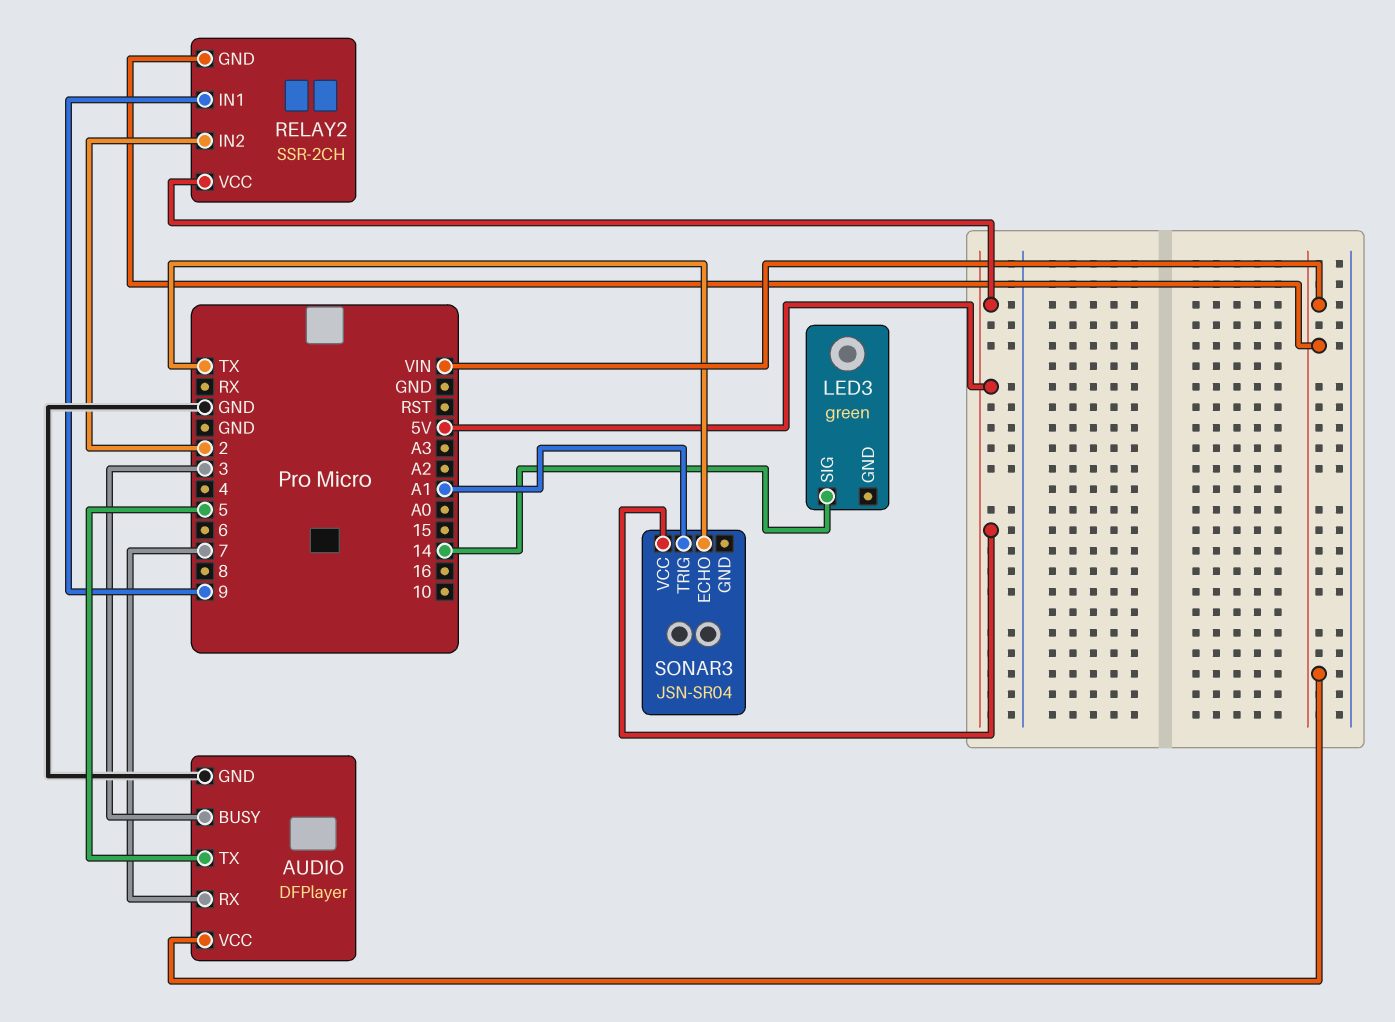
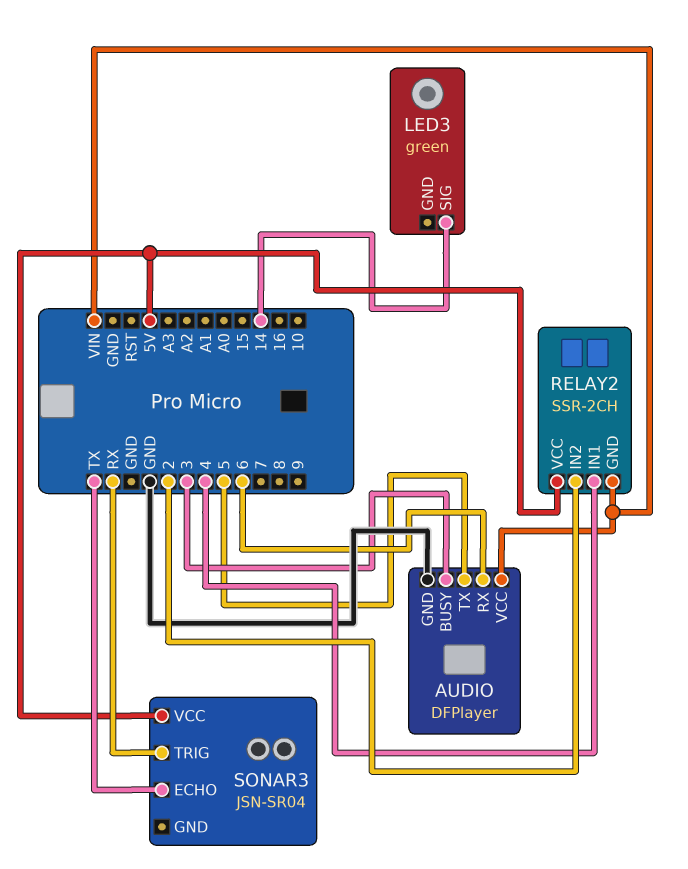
AUDIO pin RX: 7 -> 6
RELAY2 pin IN1: 9 -> 4
SONAR3 pin TRIG: A1 -> RX

